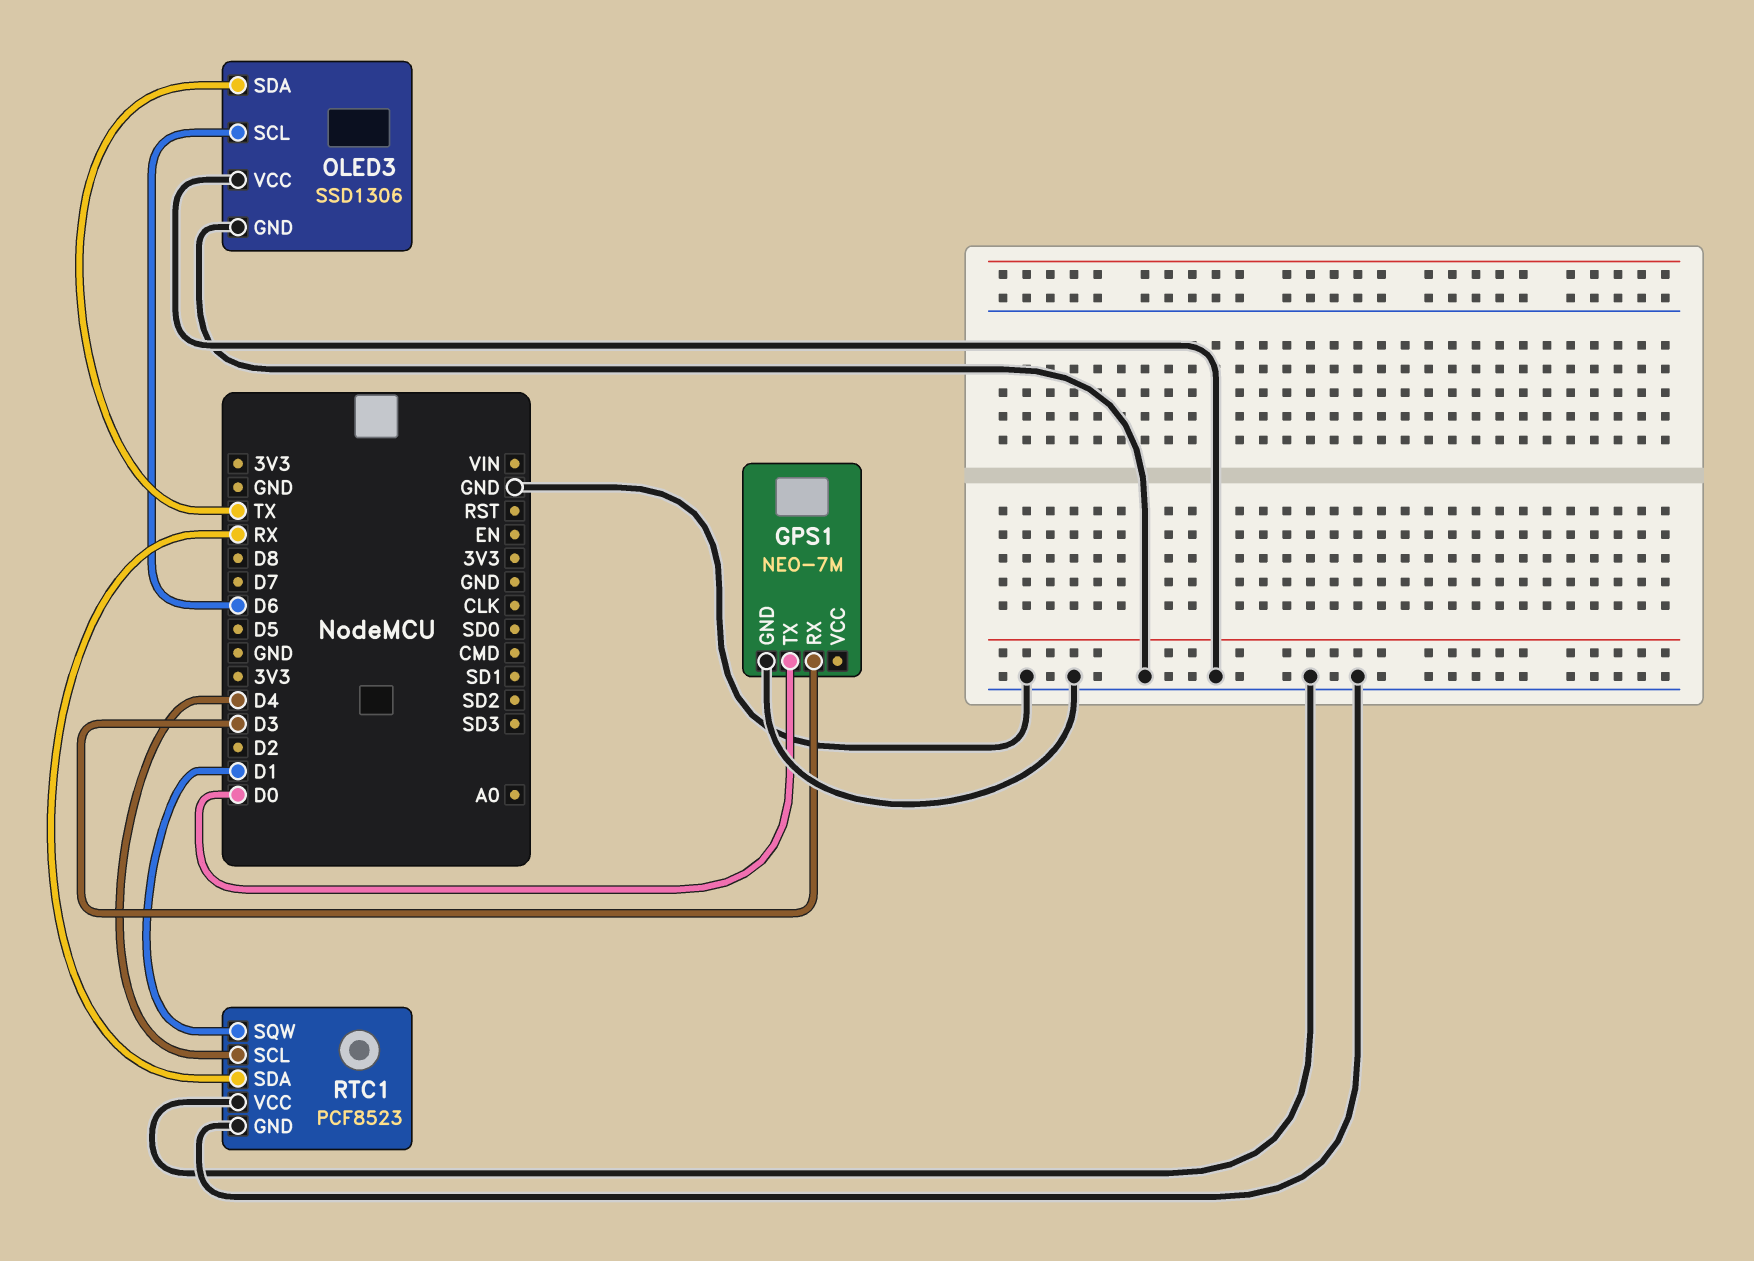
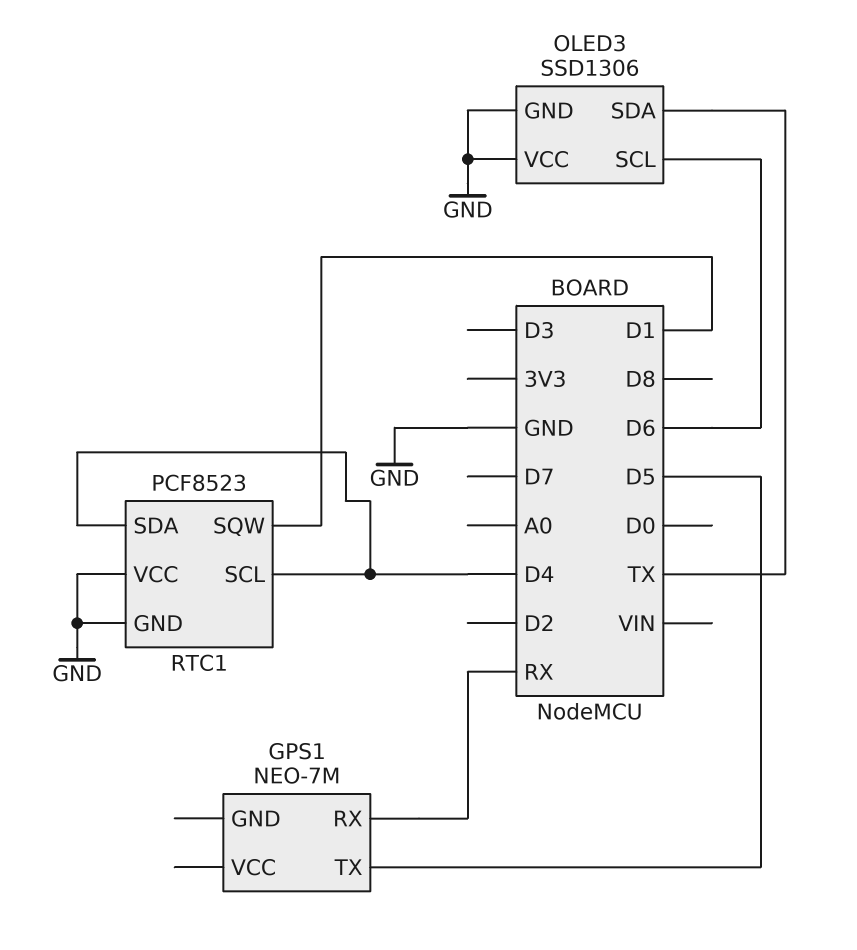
GPS1 pin GND: GND -> none
GPS1 pin RX: D3 -> RX
GPS1 pin TX: D0 -> D5
RTC1 pin SDA: RX -> D4

